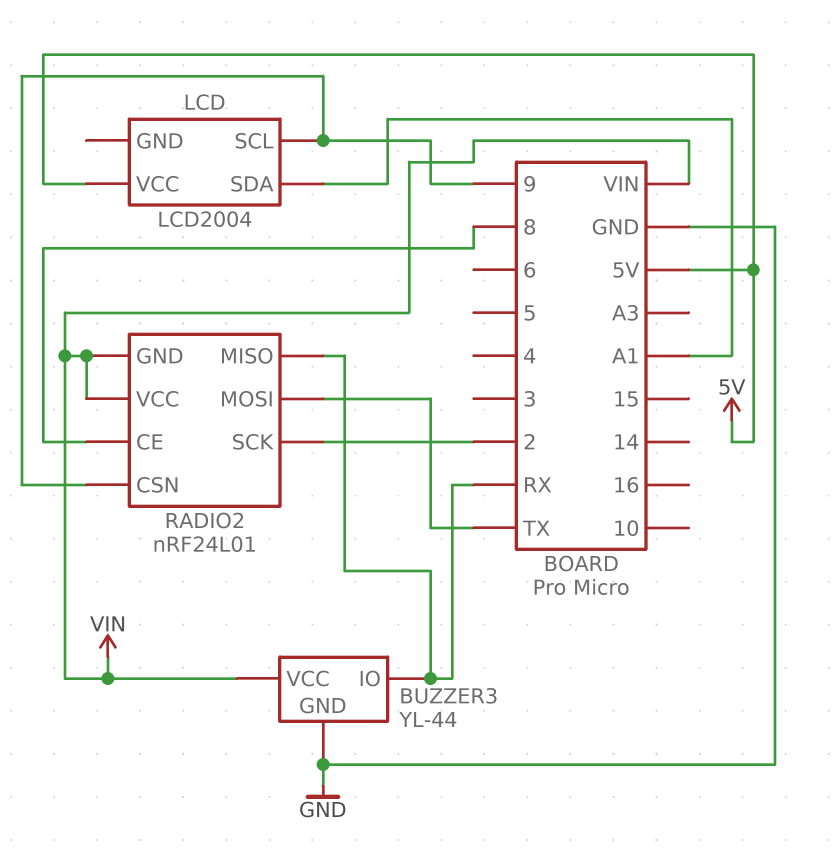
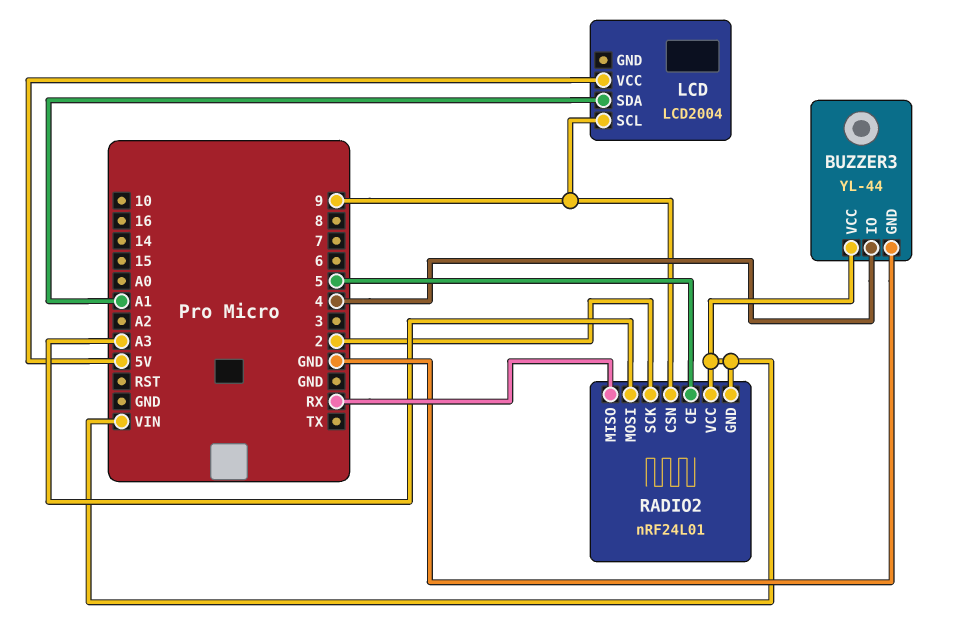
BUZZER3 pin IO: RX -> 4
RADIO2 pin CE: 8 -> 5
RADIO2 pin MOSI: TX -> A3

